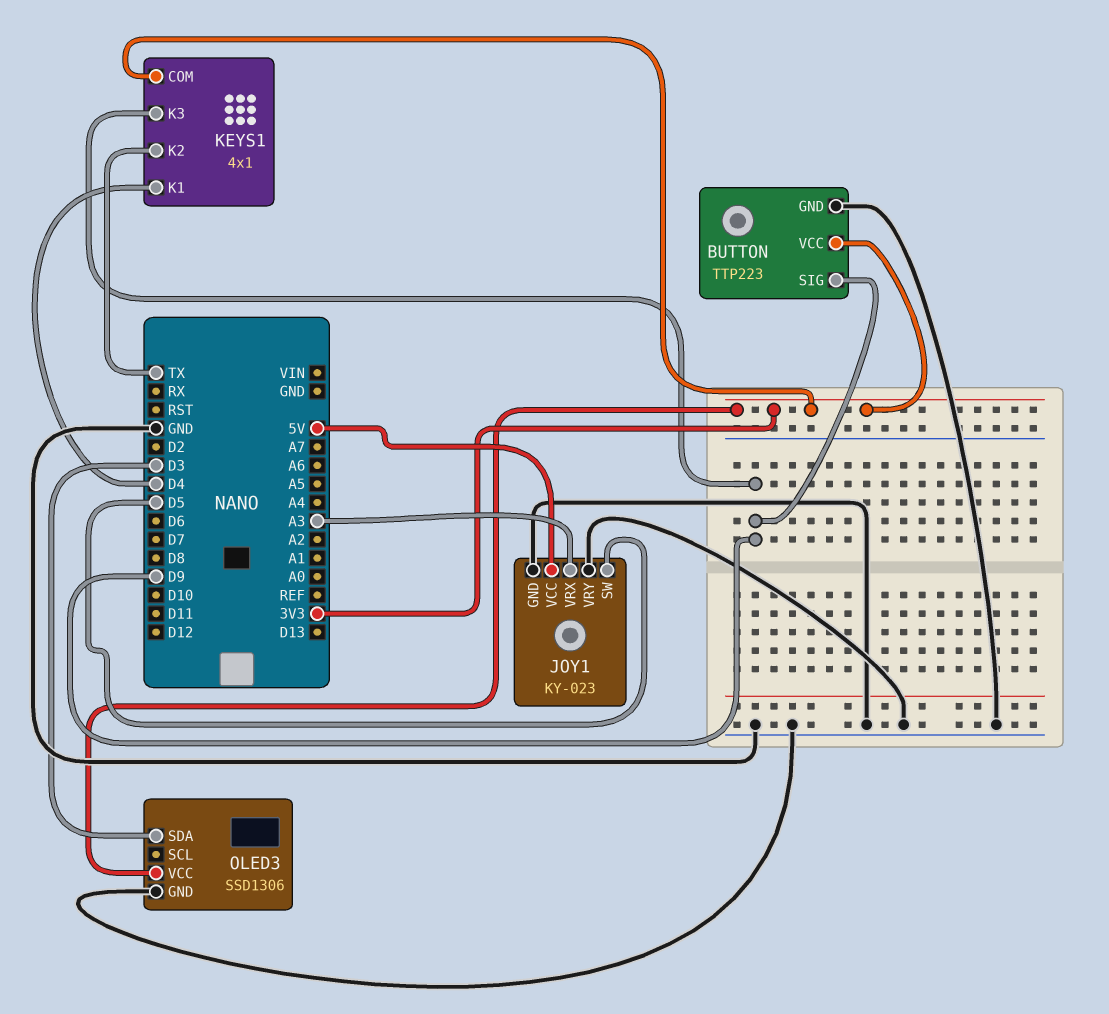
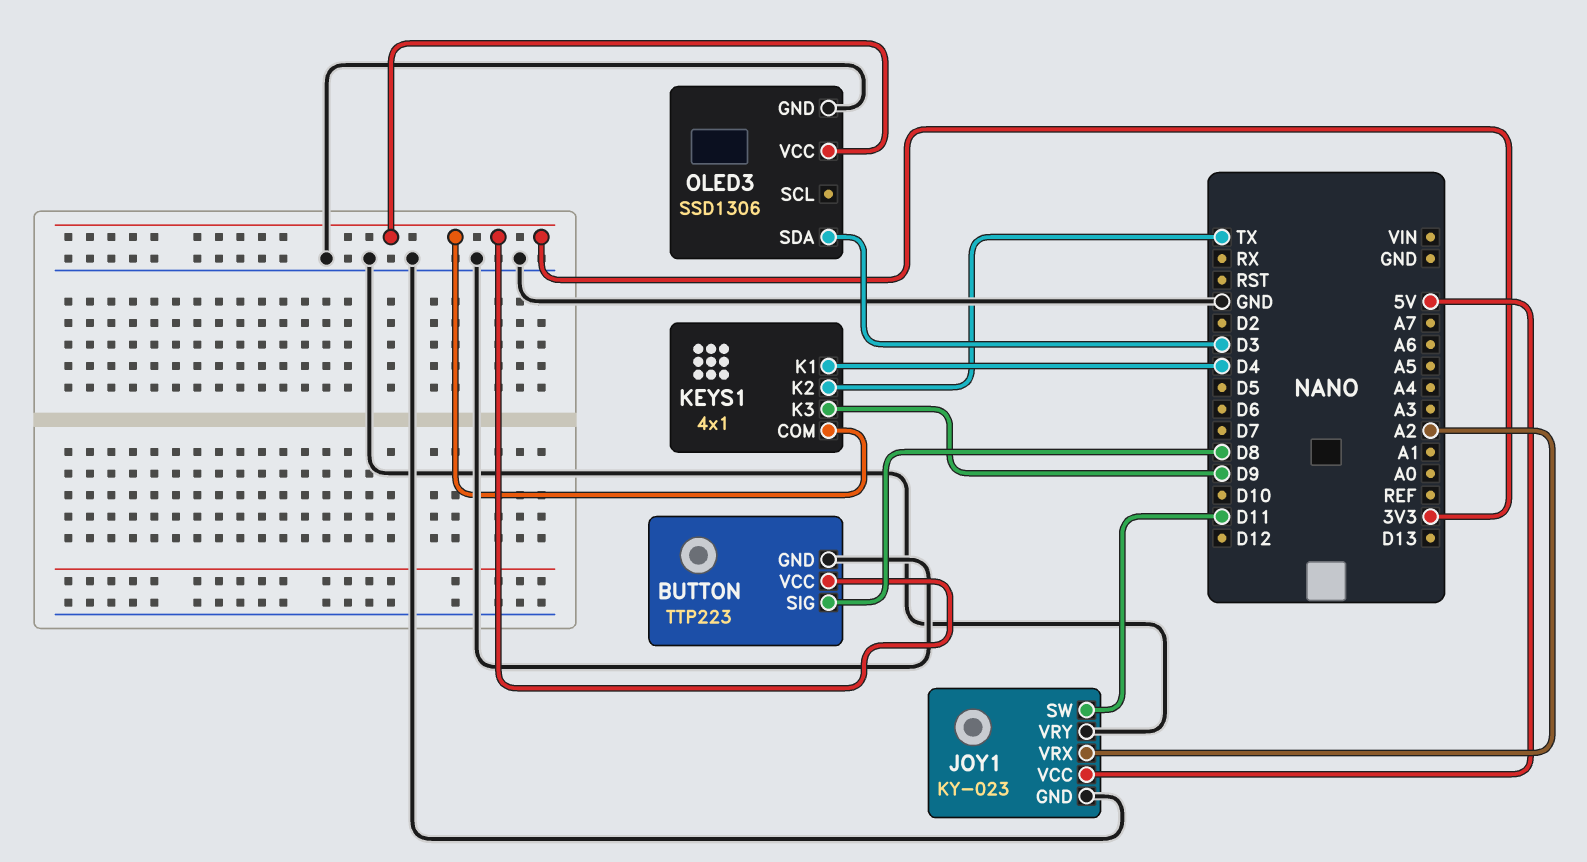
BUTTON pin SIG: D9 -> D8
JOY1 pin SW: D5 -> D11
JOY1 pin VRX: A3 -> A2

